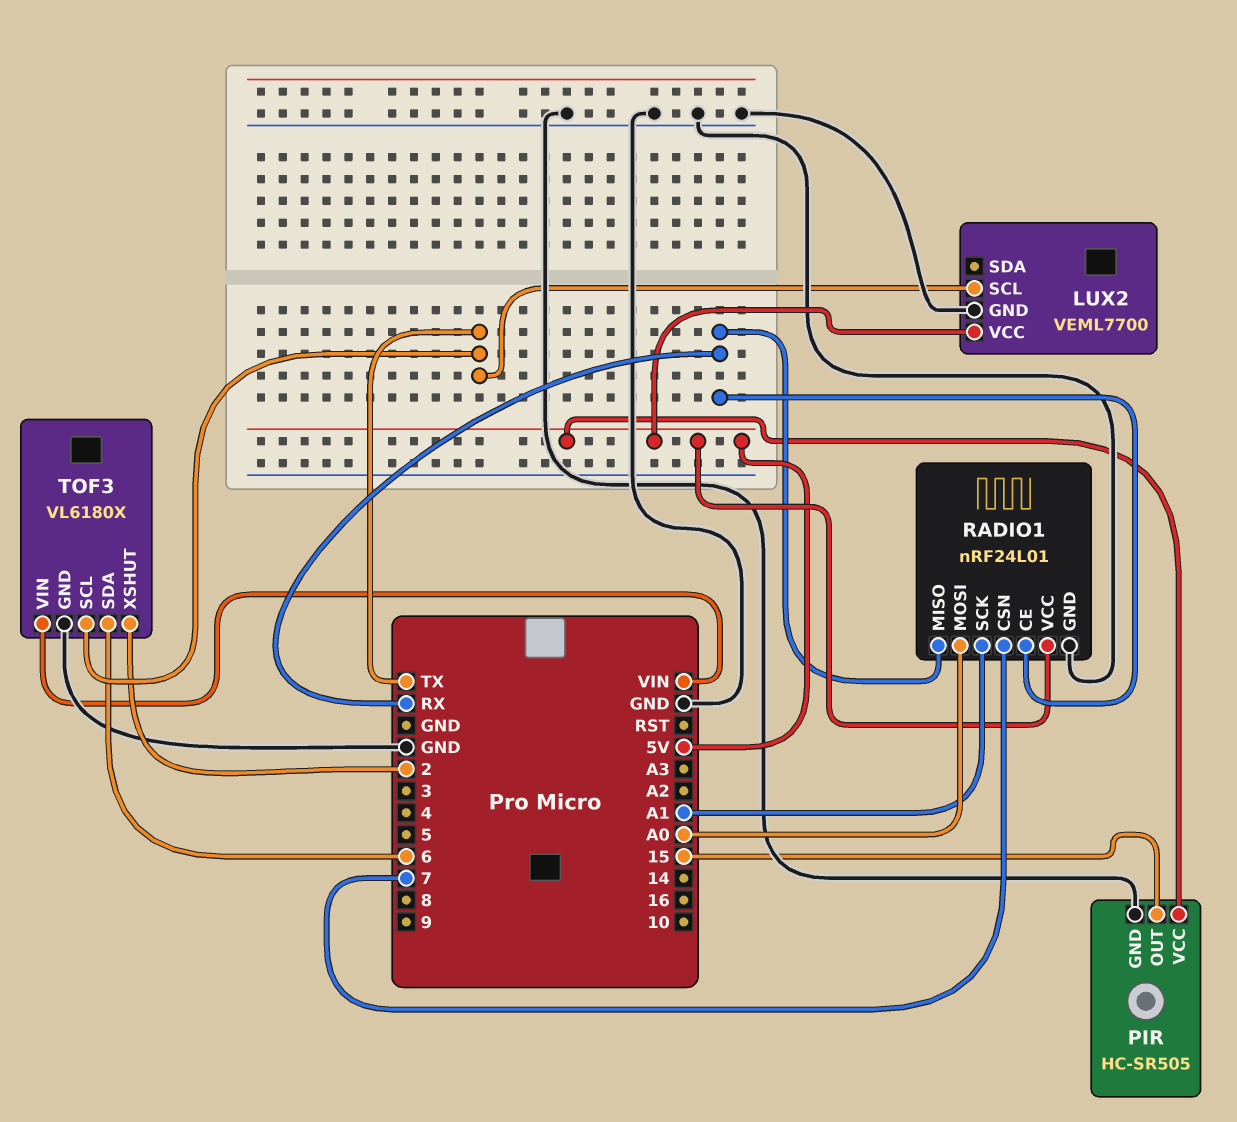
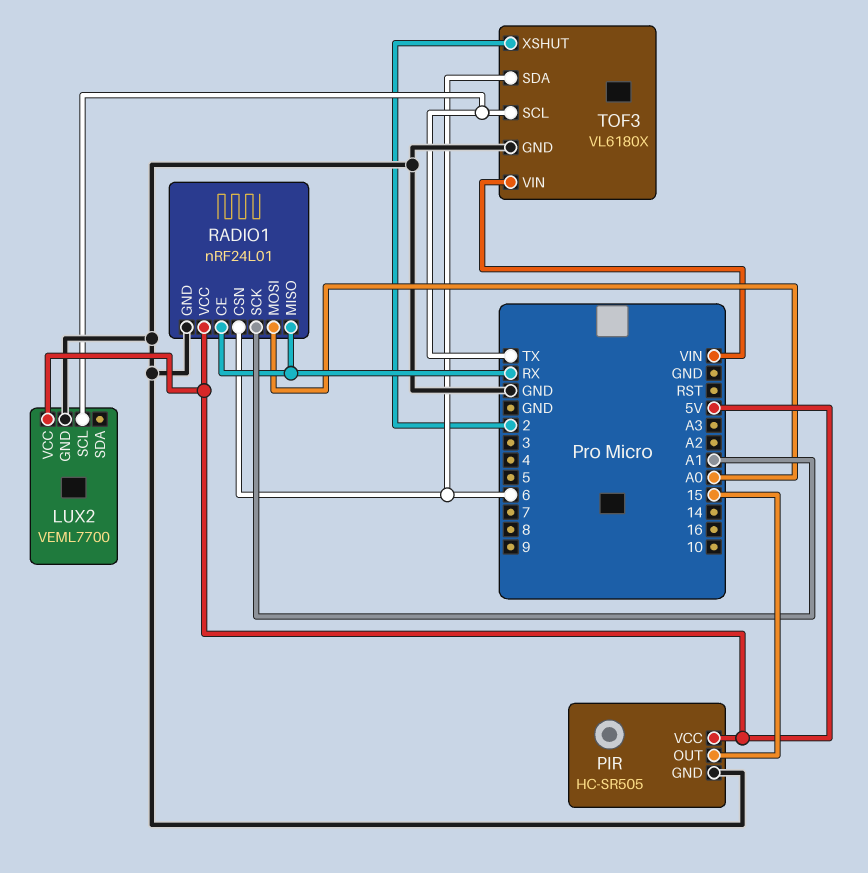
RADIO1 pin CSN: 7 -> 6

